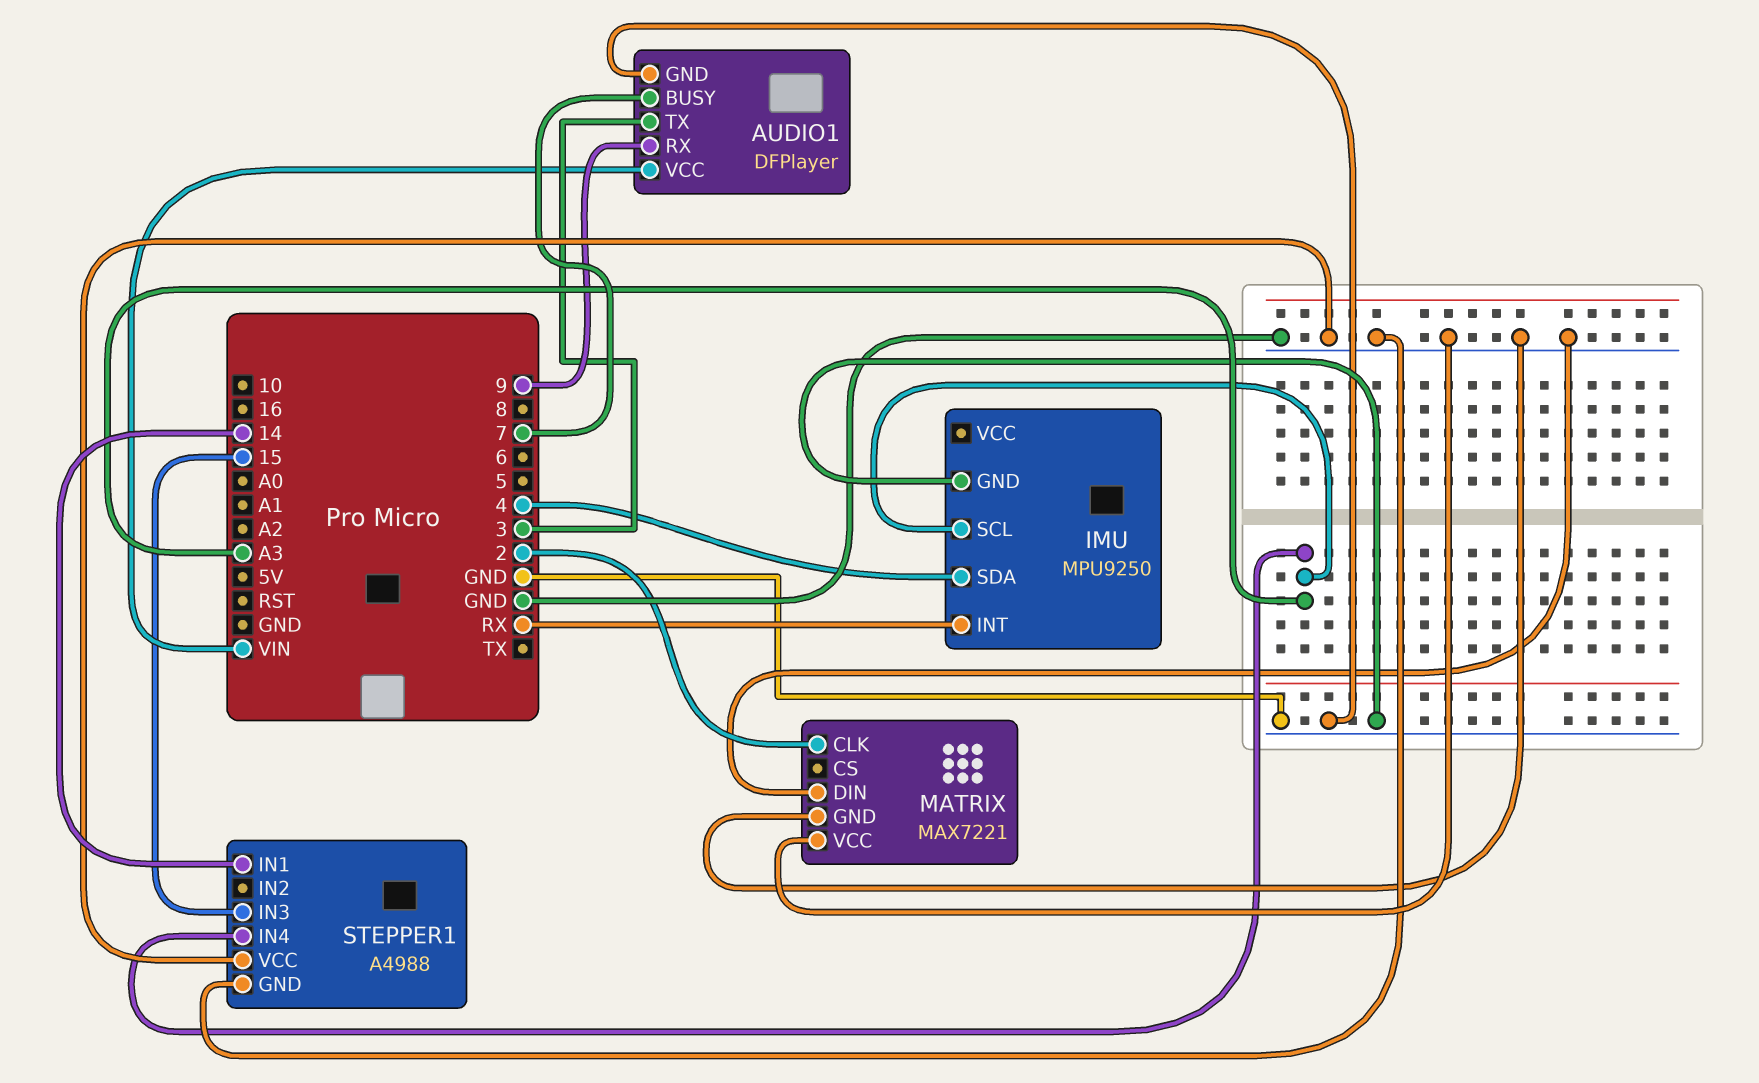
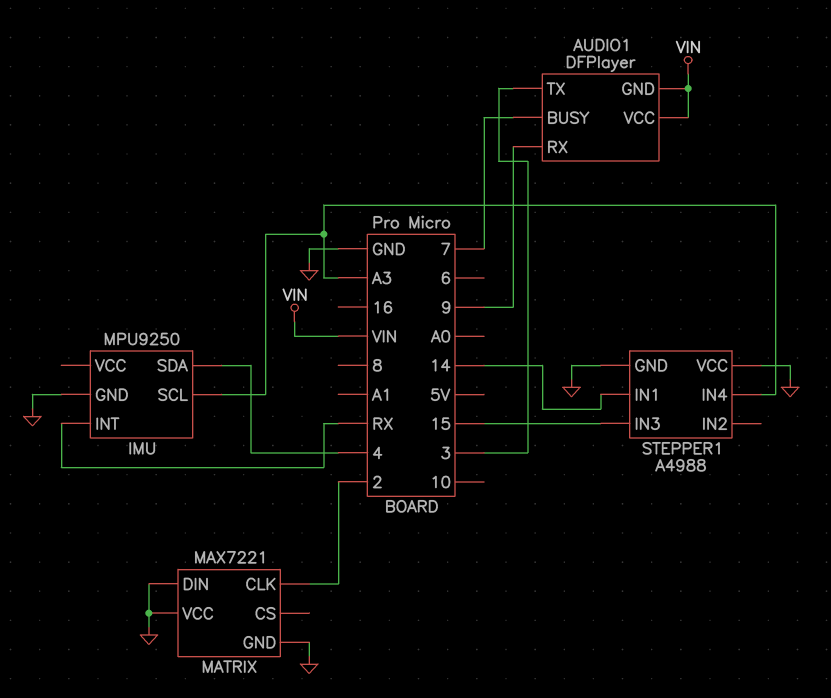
AUDIO1 pin GND: GND -> VIN

